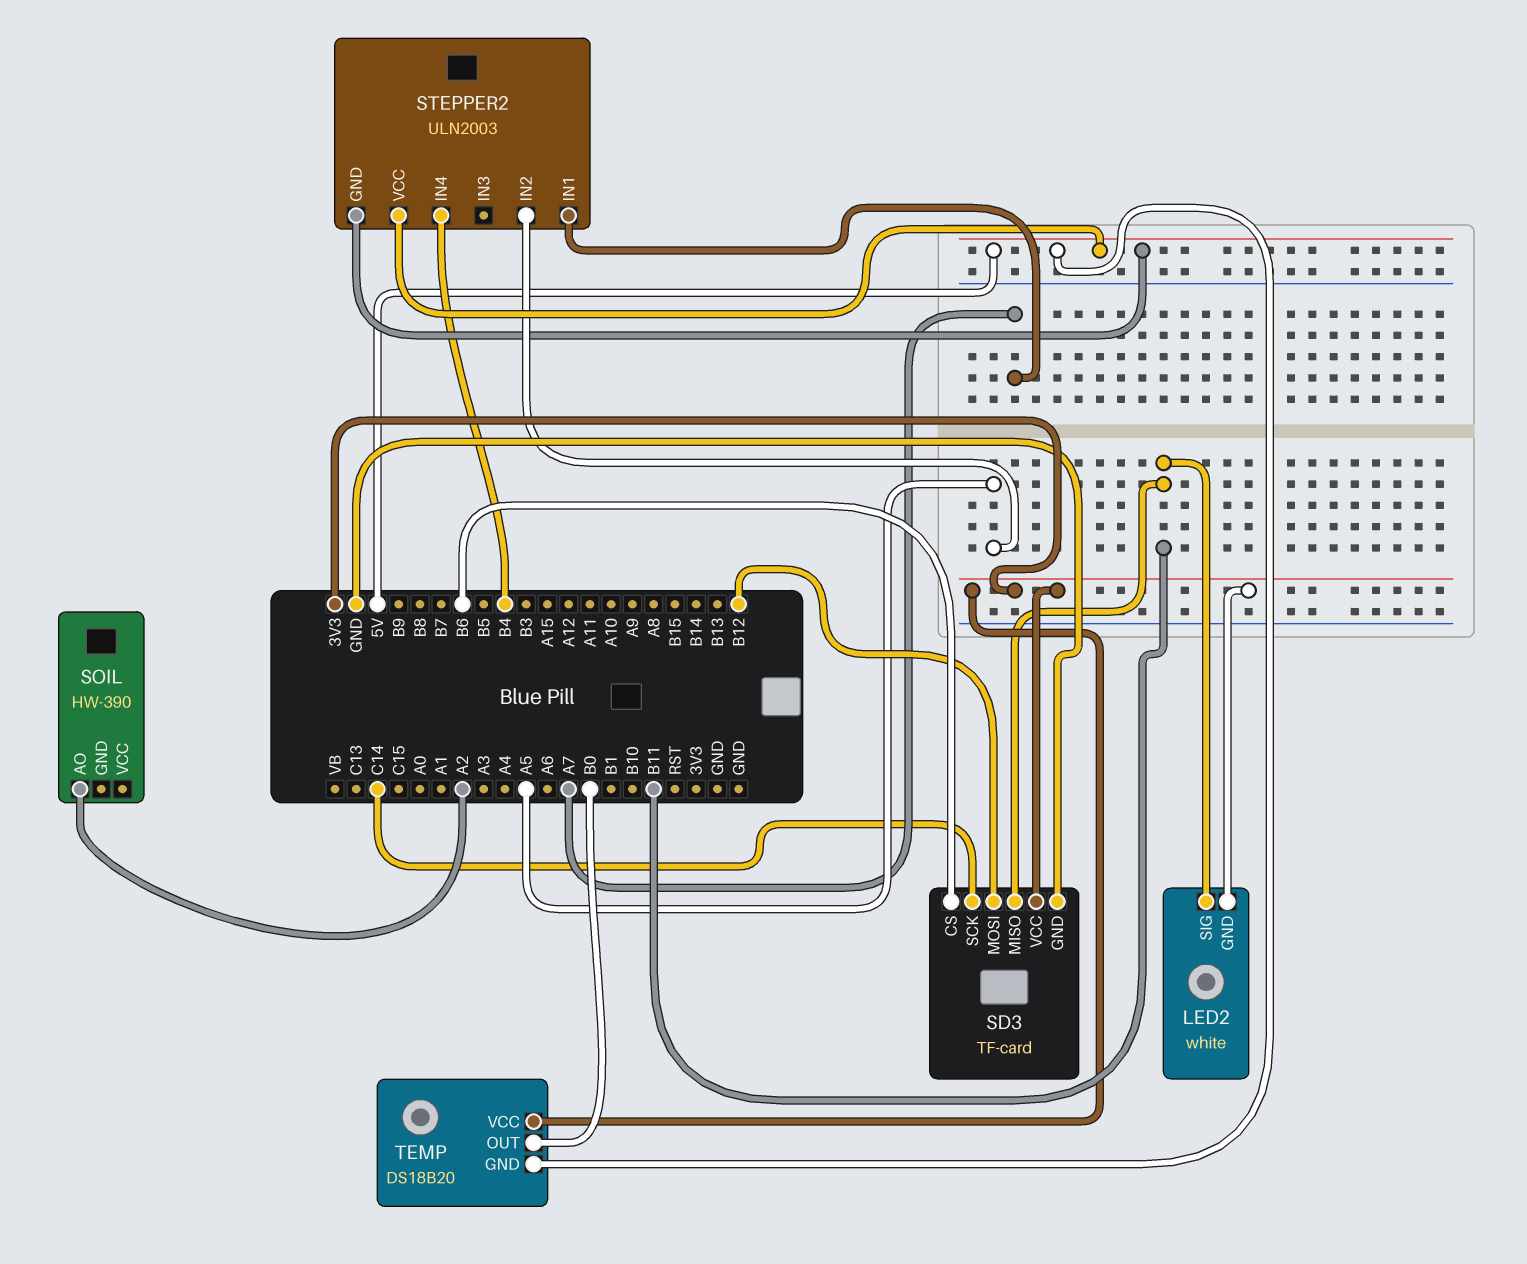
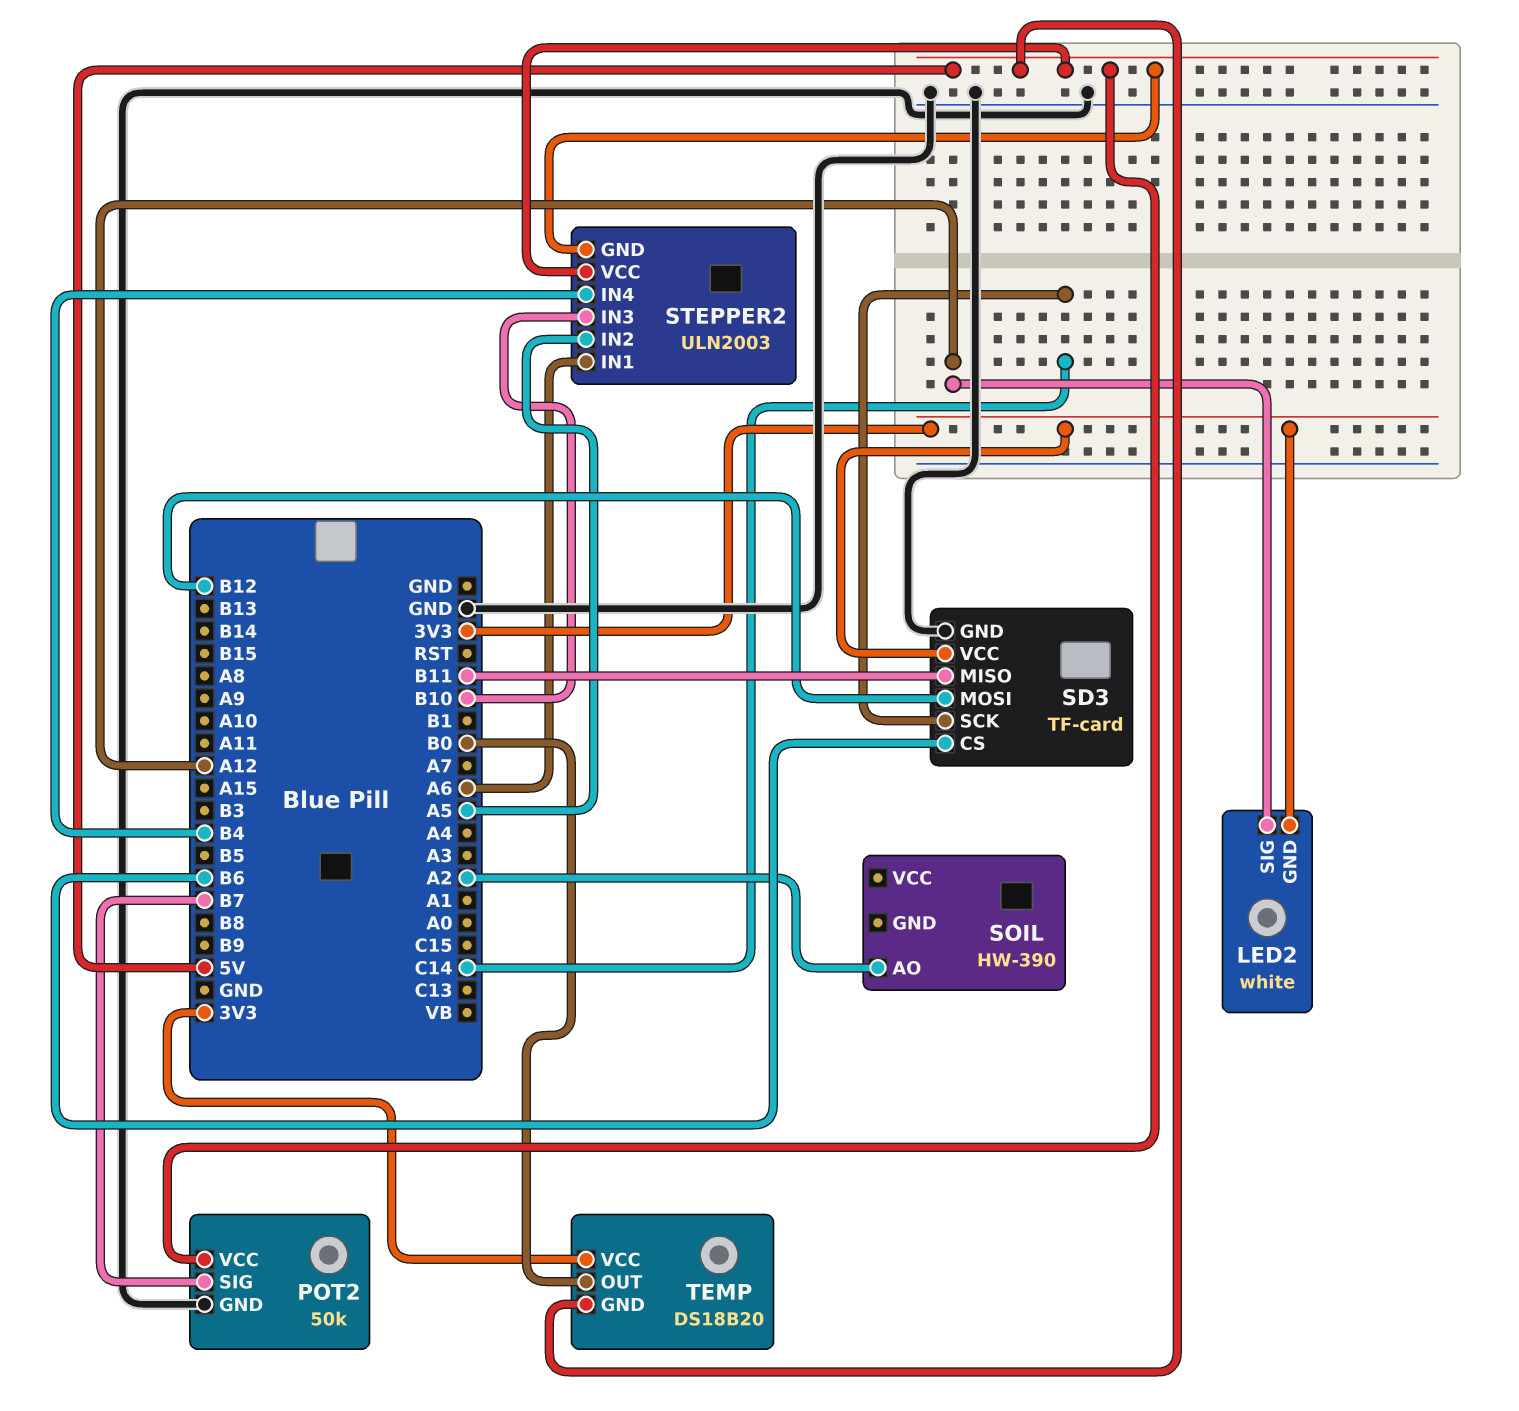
LED2 pin SIG: B11 -> A12
POT2: none -> 50k
POT2 pin GND: none -> GND
POT2 pin SIG: none -> B7
POT2 pin VCC: none -> 5V
STEPPER2 pin IN1: A7 -> A6
STEPPER2 pin IN3: none -> B10

